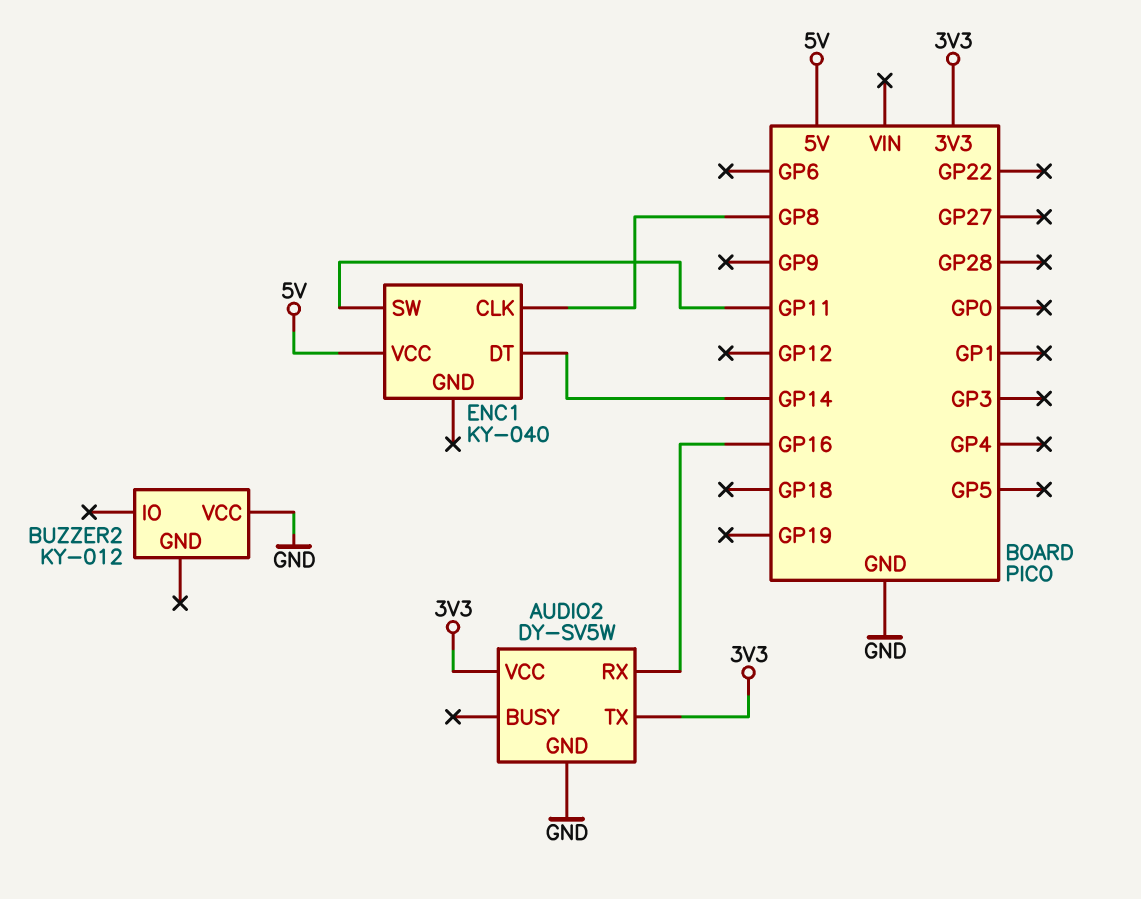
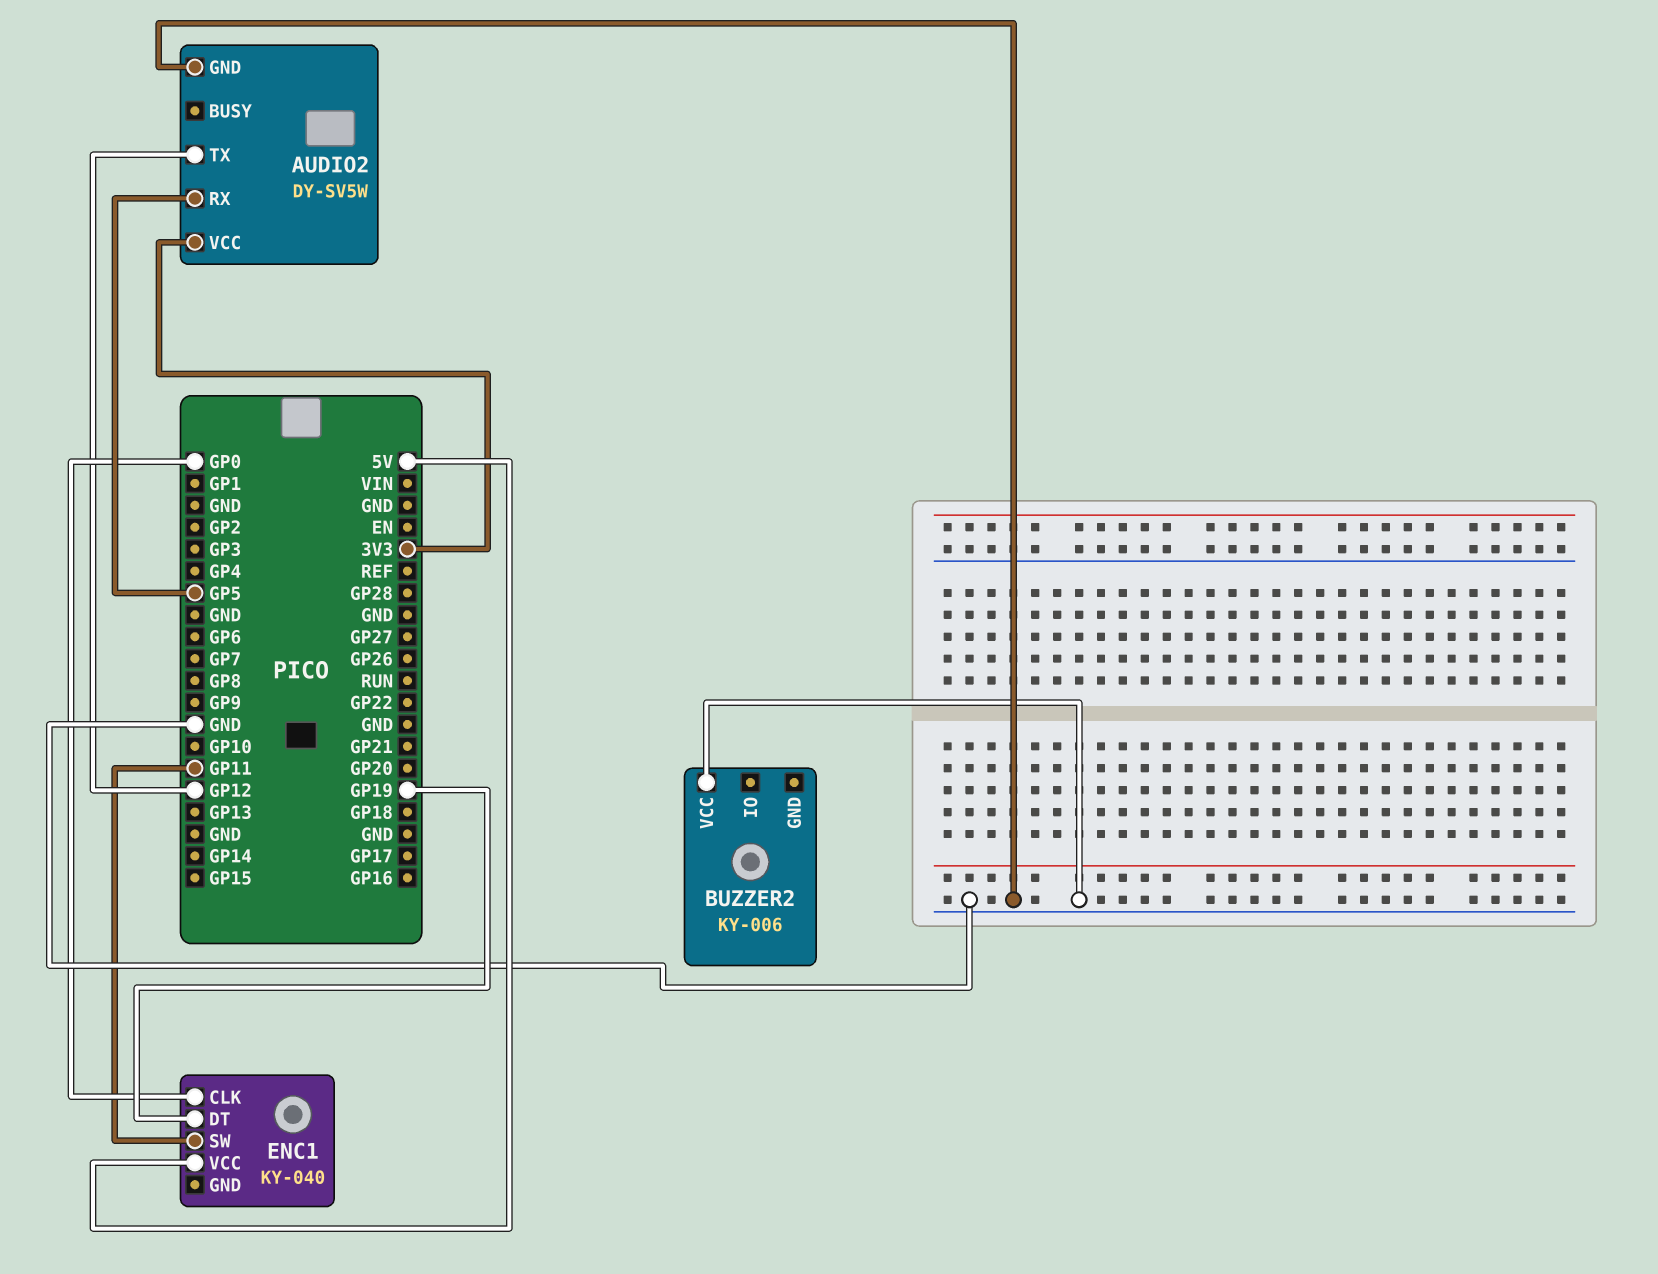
AUDIO2 pin RX: GP16 -> GP5
AUDIO2 pin TX: 3V3 -> GP12
BUZZER2: KY-012 -> KY-006
ENC1 pin CLK: GP8 -> GP0
ENC1 pin DT: GP14 -> GP19

